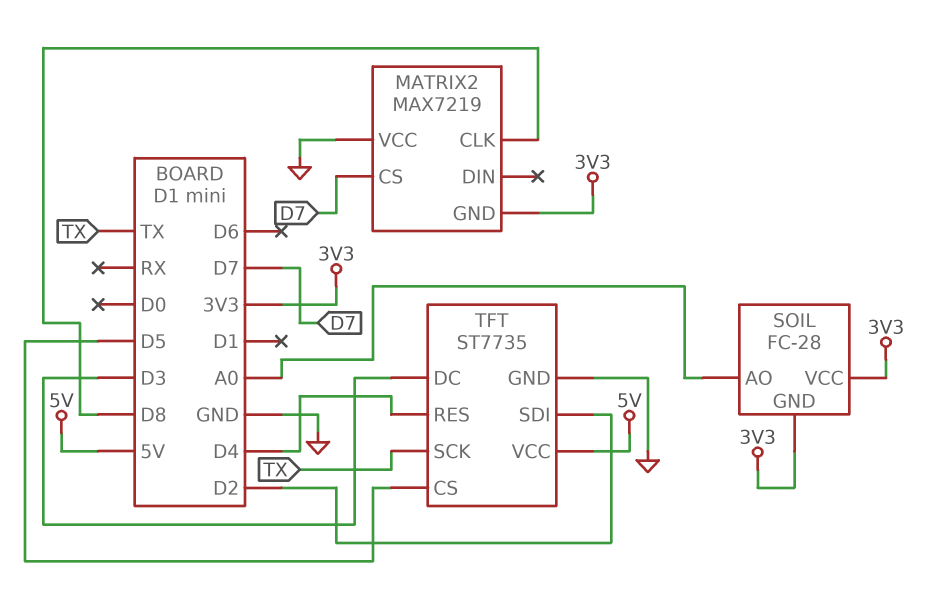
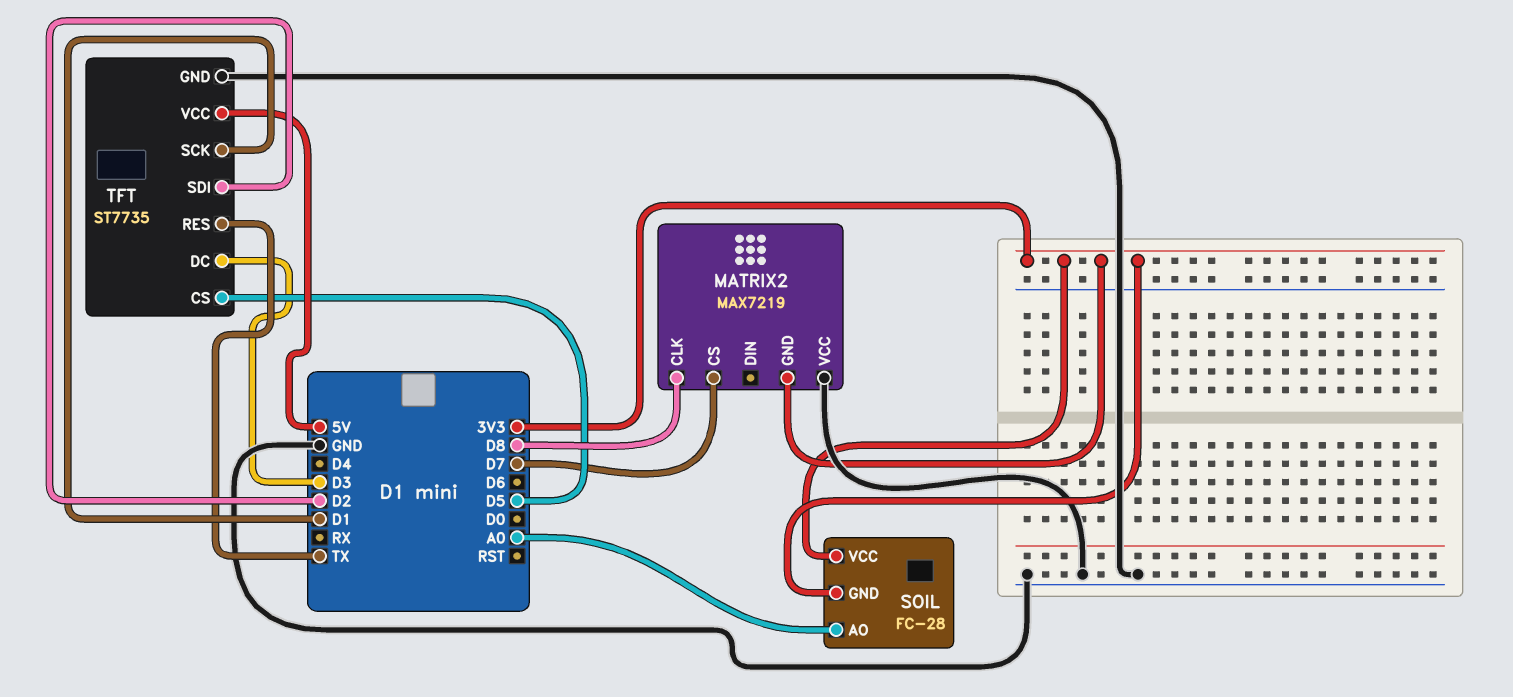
TFT pin RES: D4 -> TX
TFT pin SCK: TX -> D1

